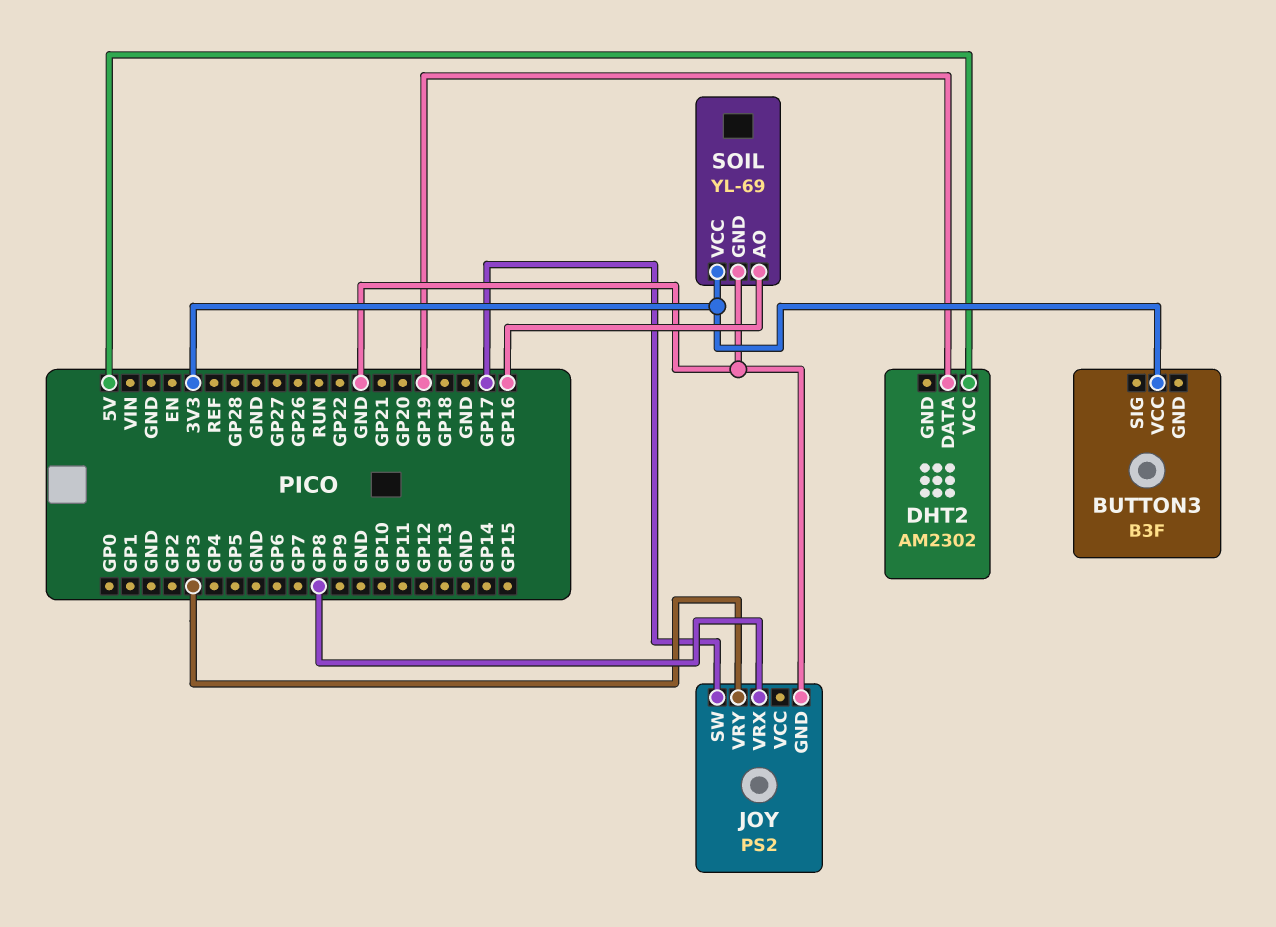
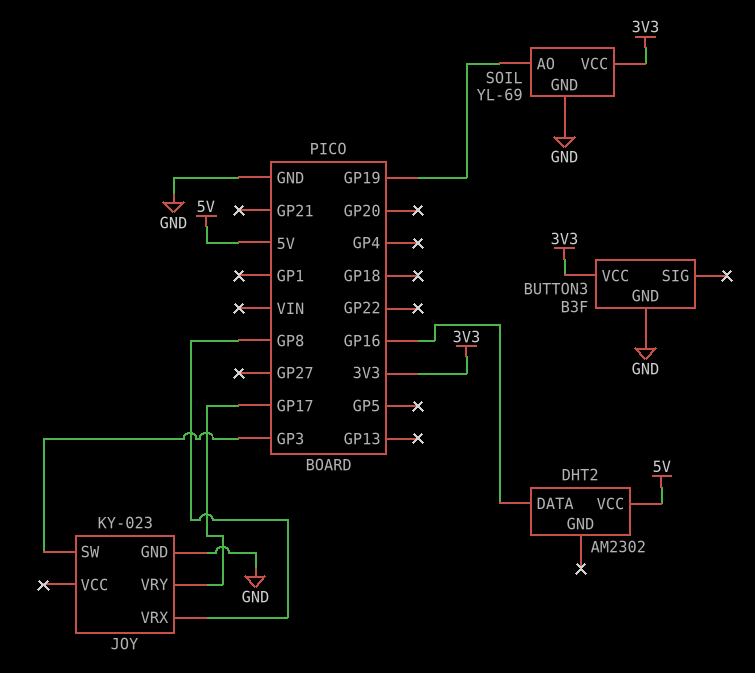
BUTTON3 pin GND: none -> GND
DHT2 pin DATA: GP19 -> GP16
JOY: PS2 -> KY-023
JOY pin SW: GP17 -> GP3
JOY pin VRY: GP3 -> GP17
SOIL pin AO: GP16 -> GP19

